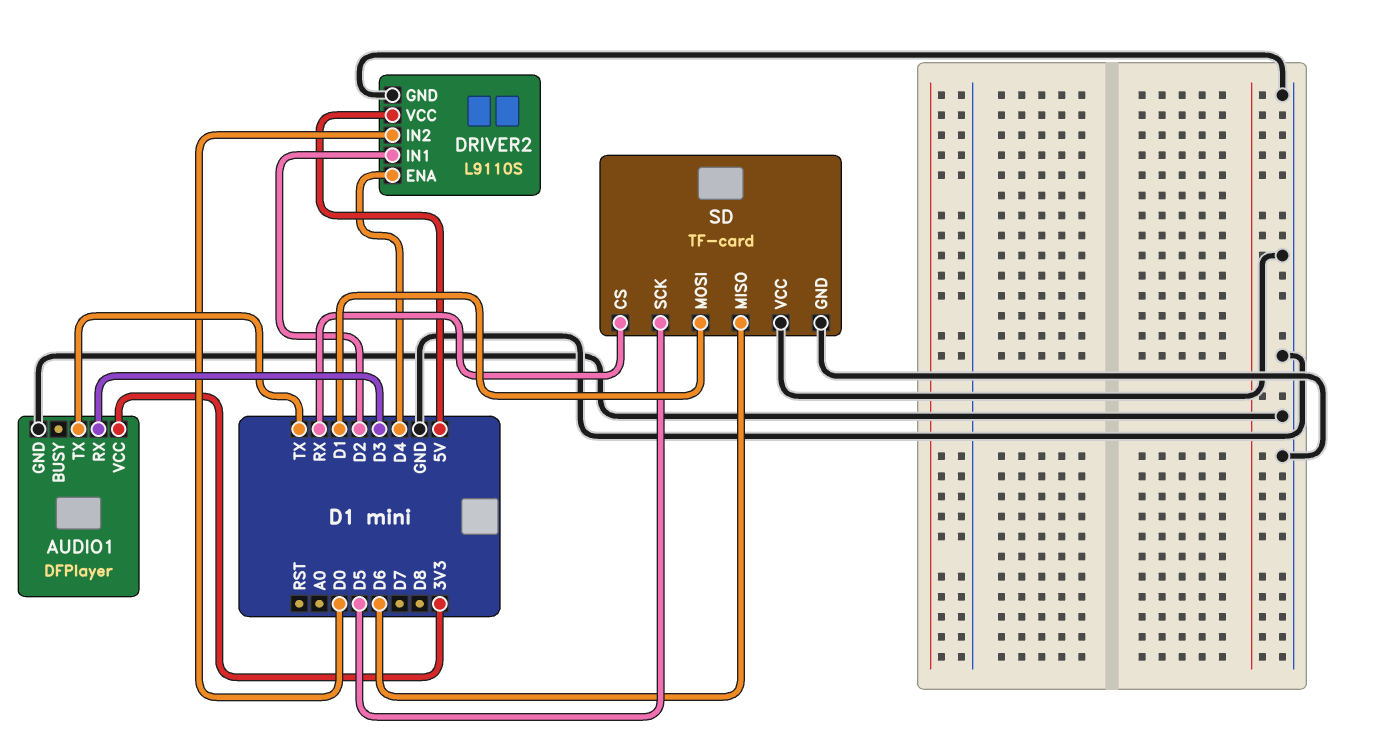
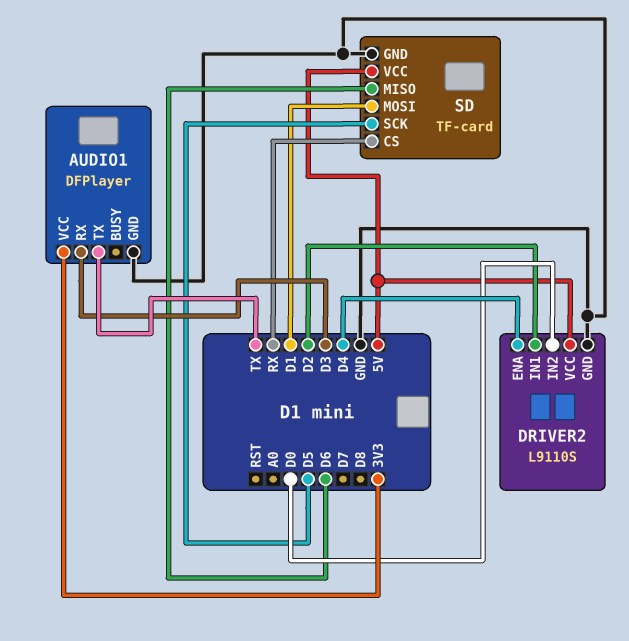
SD pin VCC: GND -> 5V

